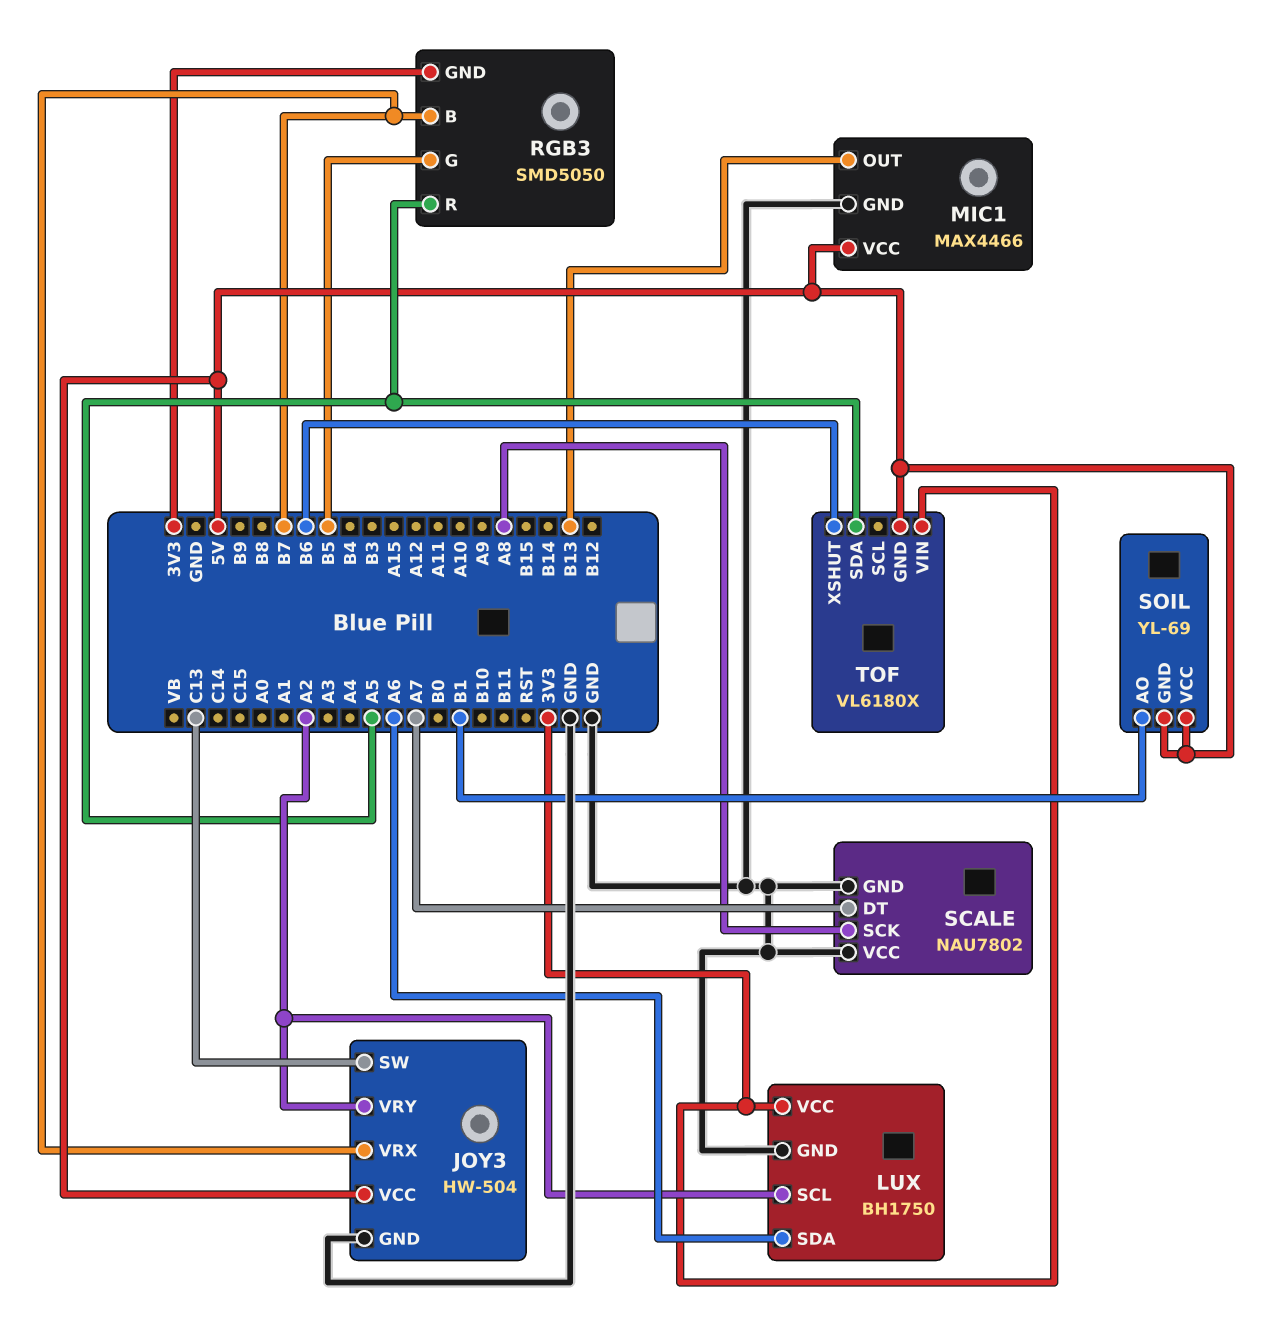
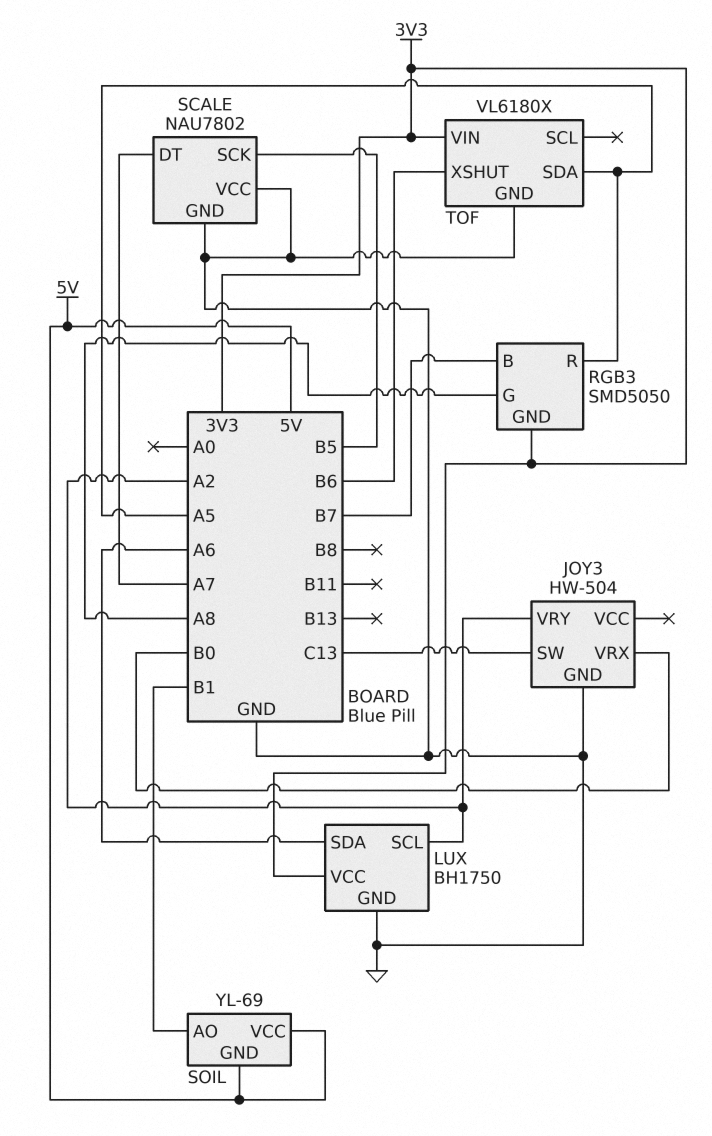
JOY3 pin VCC: 5V -> none
JOY3 pin VRX: B7 -> B0
MIC1: MAX4466 -> none
MIC1 pin GND: GND -> none
MIC1 pin OUT: B13 -> none
MIC1 pin VCC: 5V -> none
RGB3 pin G: B5 -> A8
SCALE pin SCK: A8 -> B5
TOF pin GND: 5V -> GND

